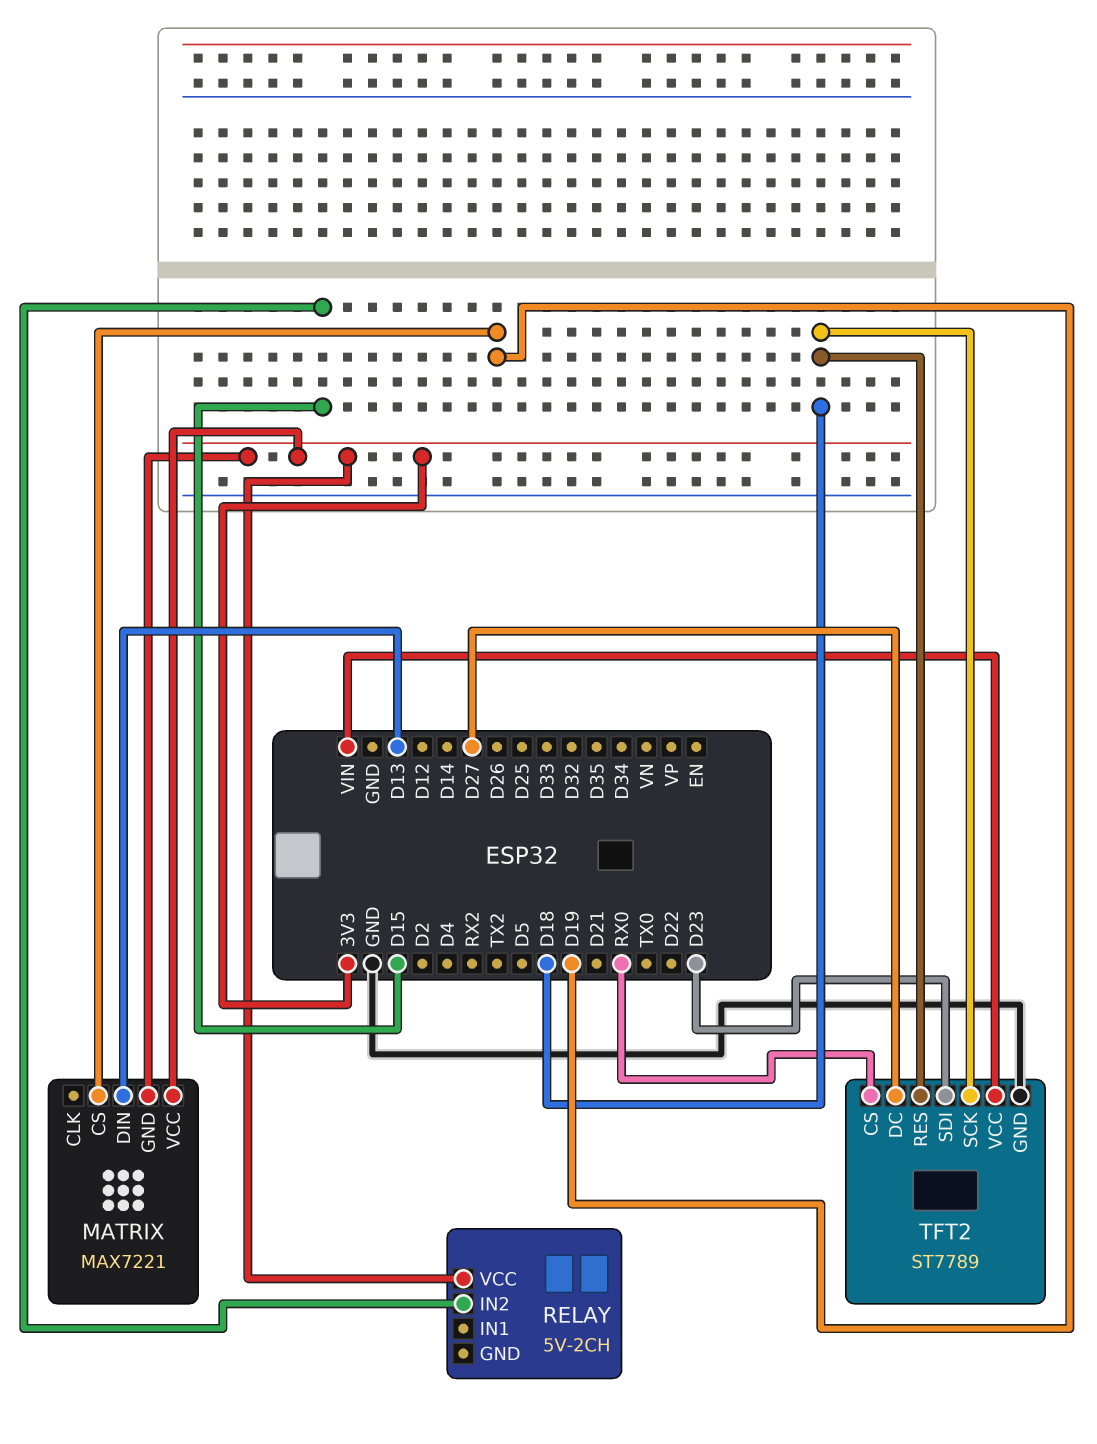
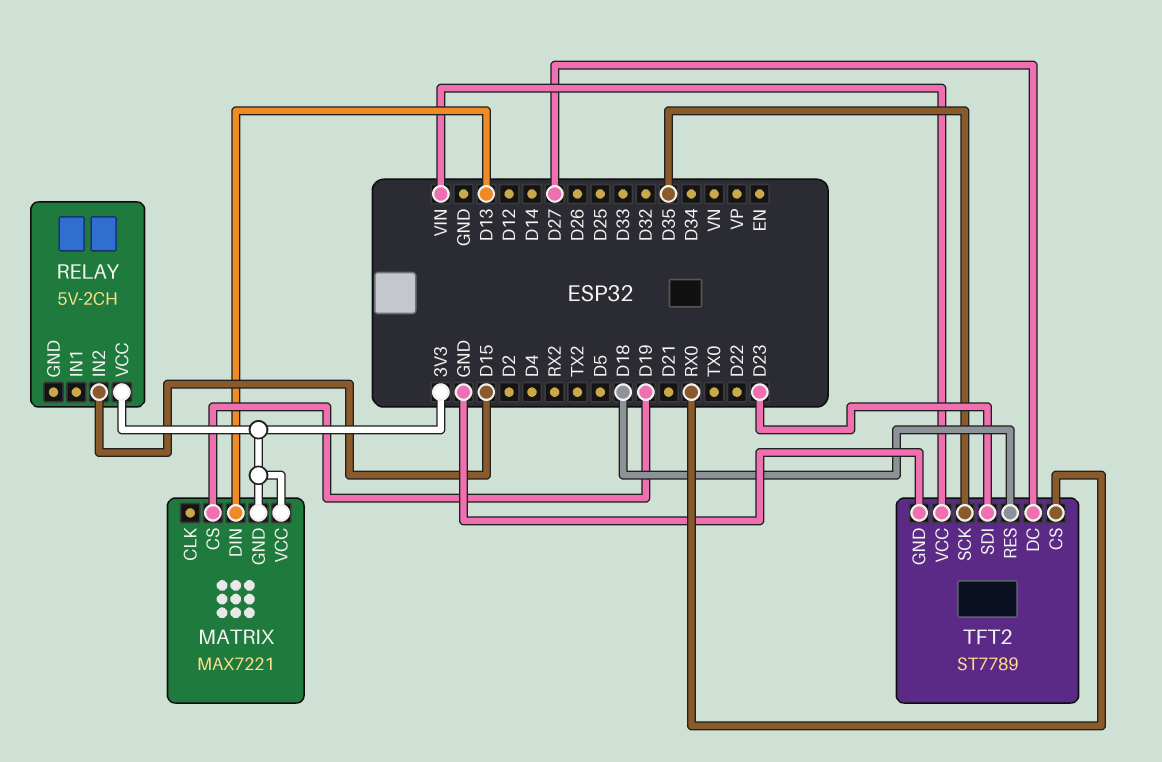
TFT2 pin SCK: D18 -> D35

